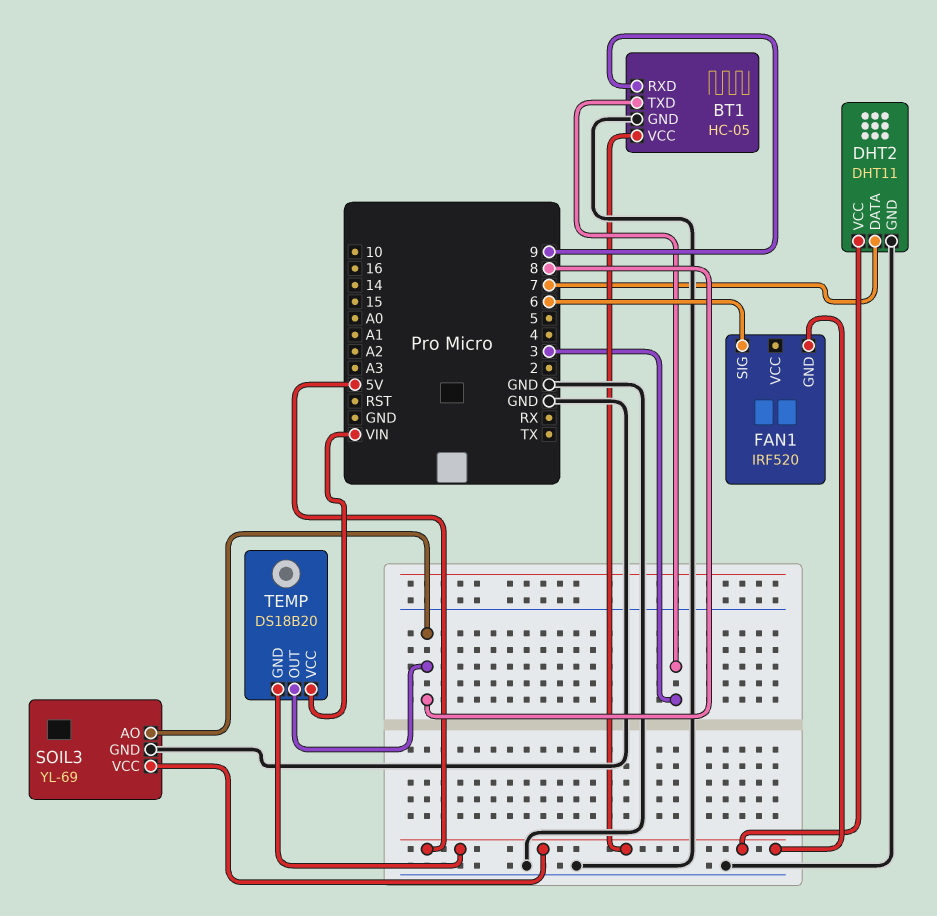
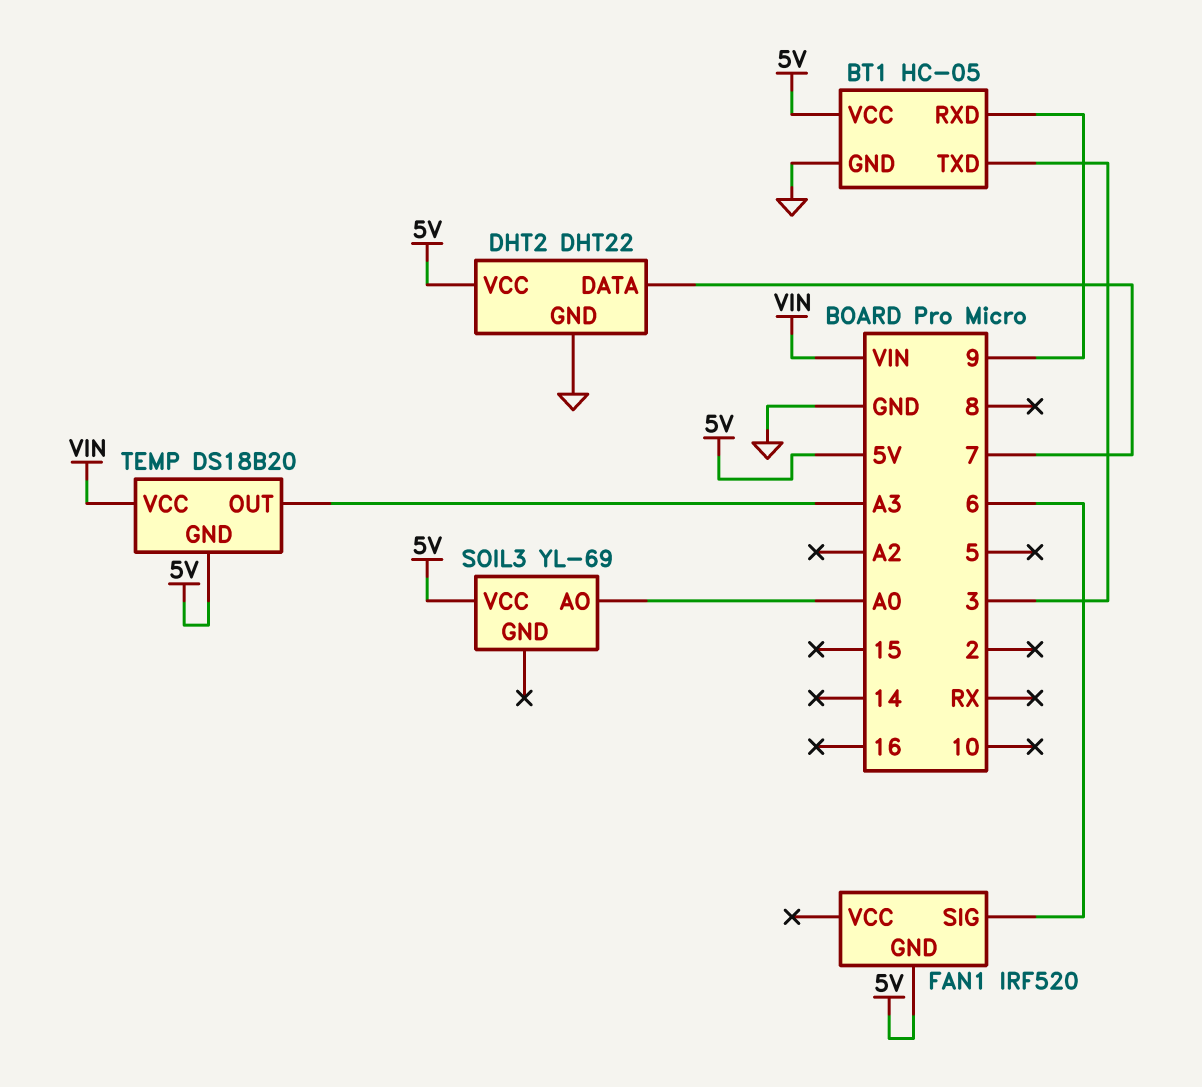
DHT2: DHT11 -> DHT22
SOIL3 pin AO: 8 -> A0
SOIL3 pin GND: GND -> none
TEMP pin OUT: 8 -> A3

